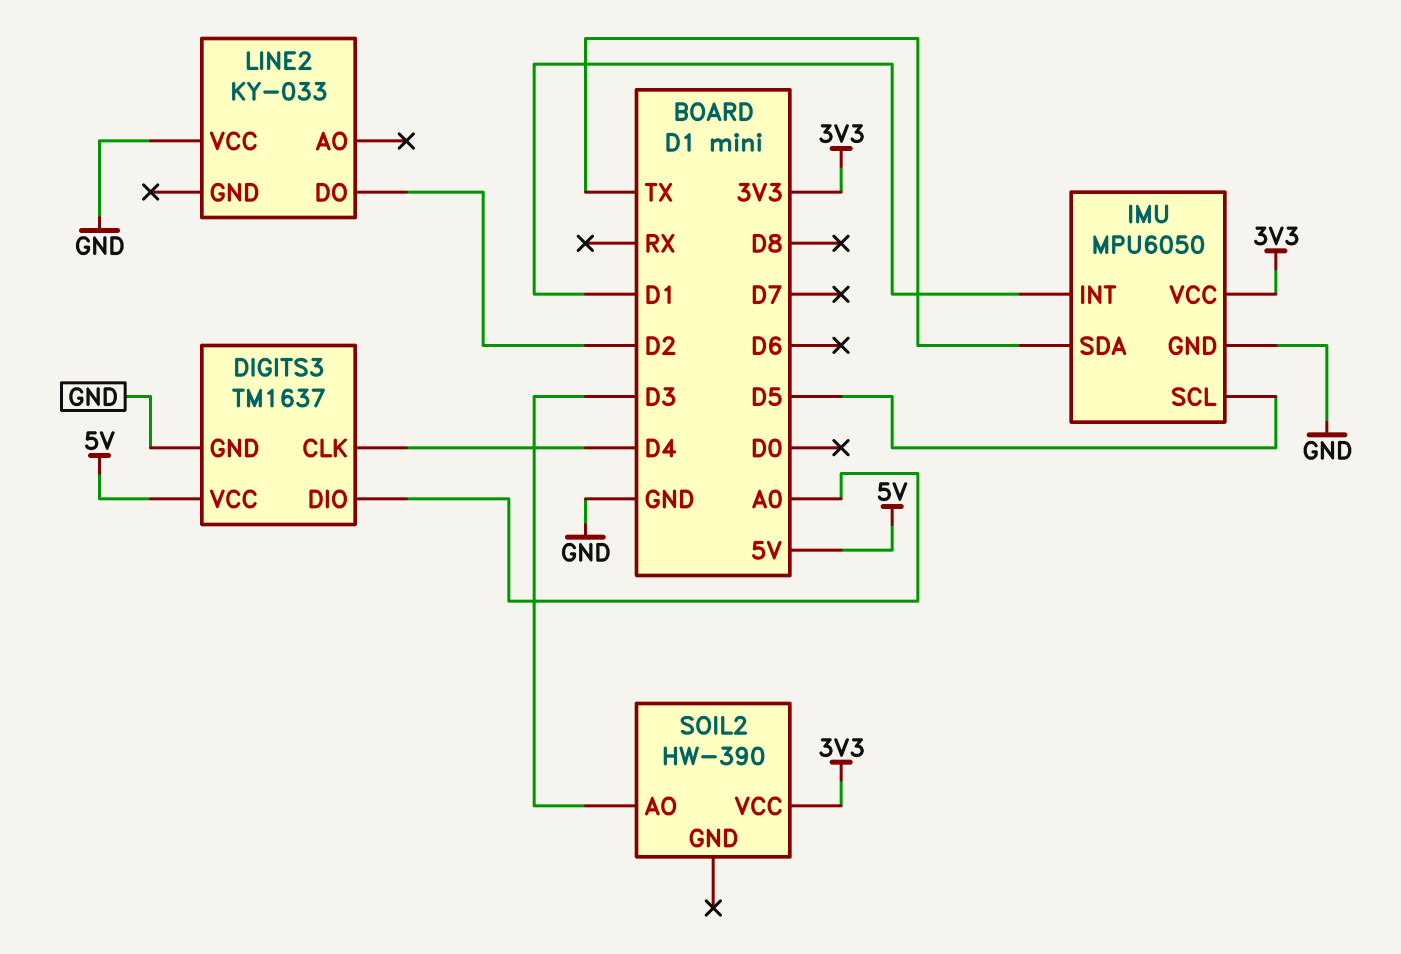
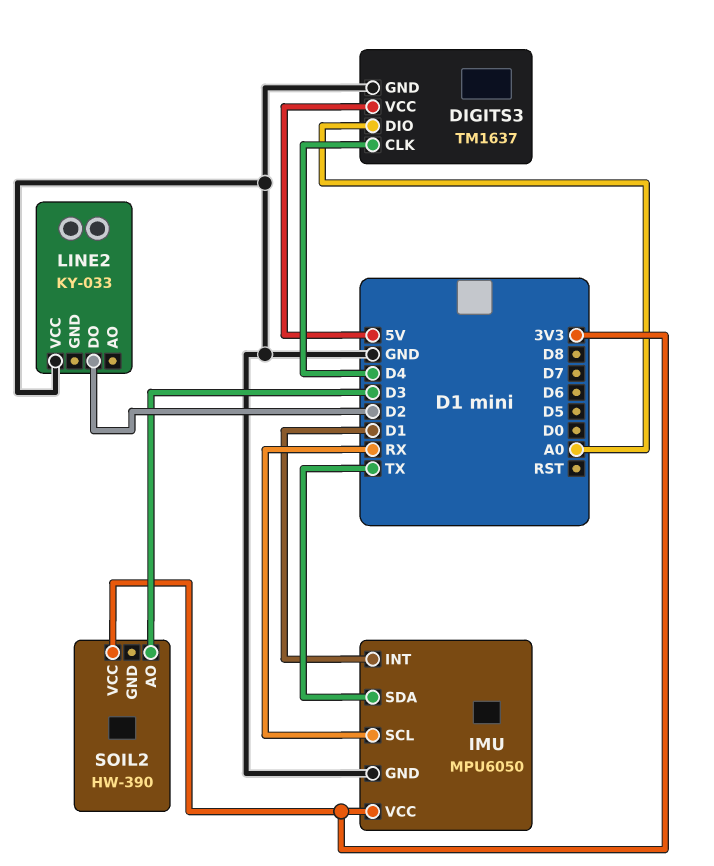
IMU pin SCL: D5 -> RX

